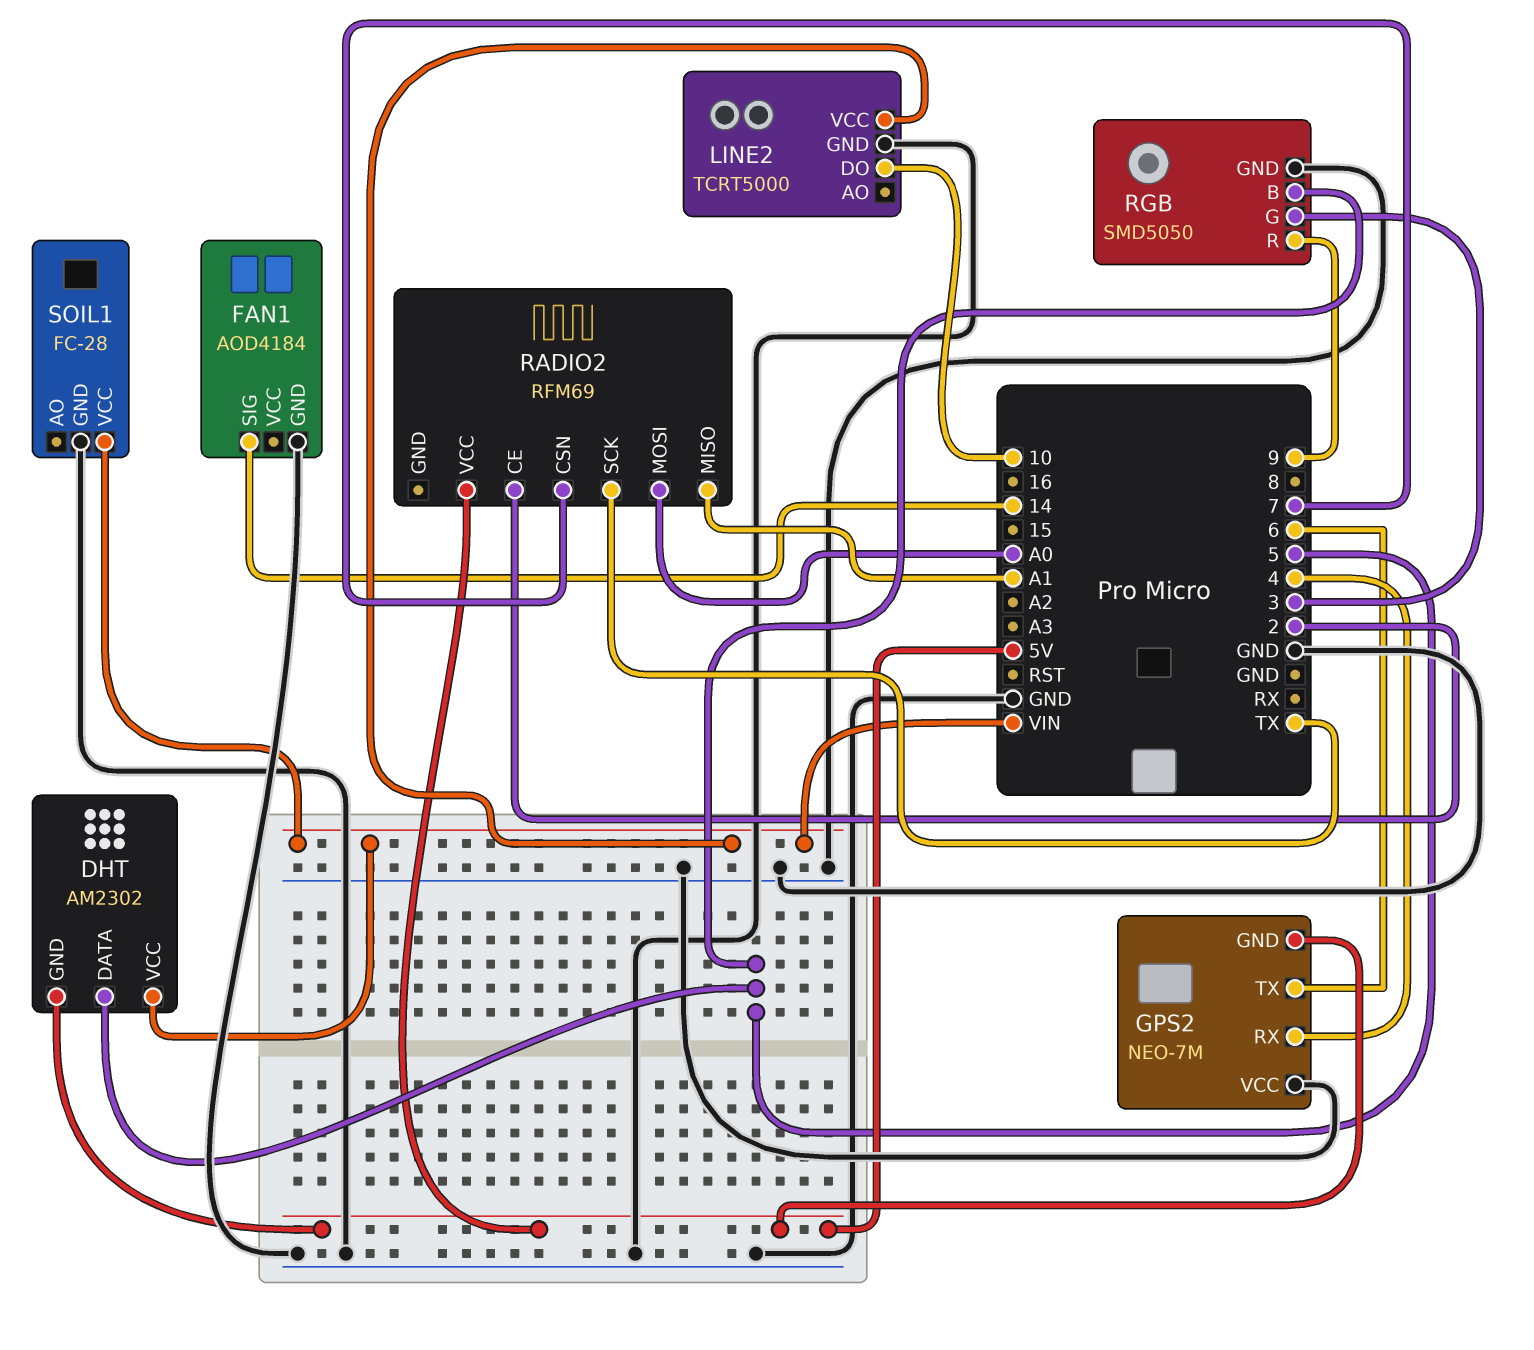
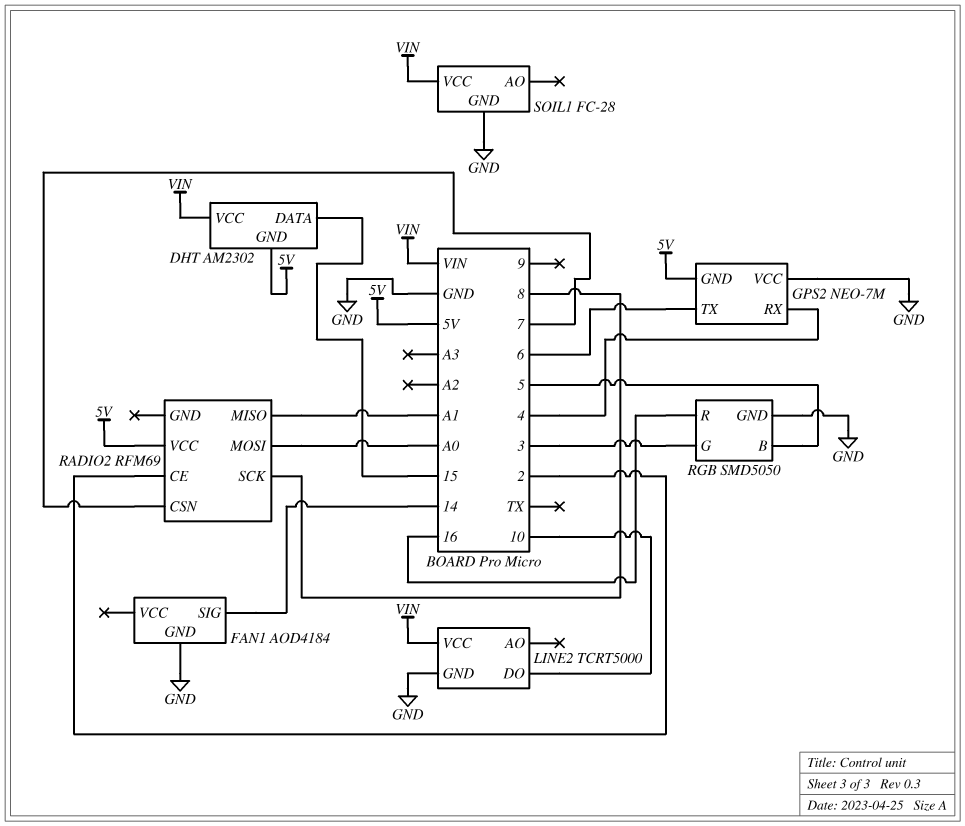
DHT pin DATA: 5 -> 15
RADIO2 pin SCK: TX -> 8
RGB pin R: 9 -> 16

